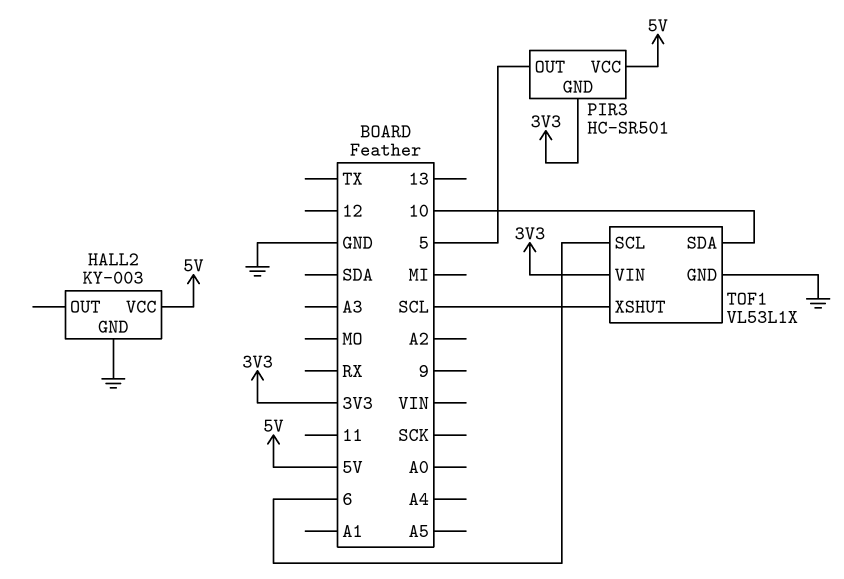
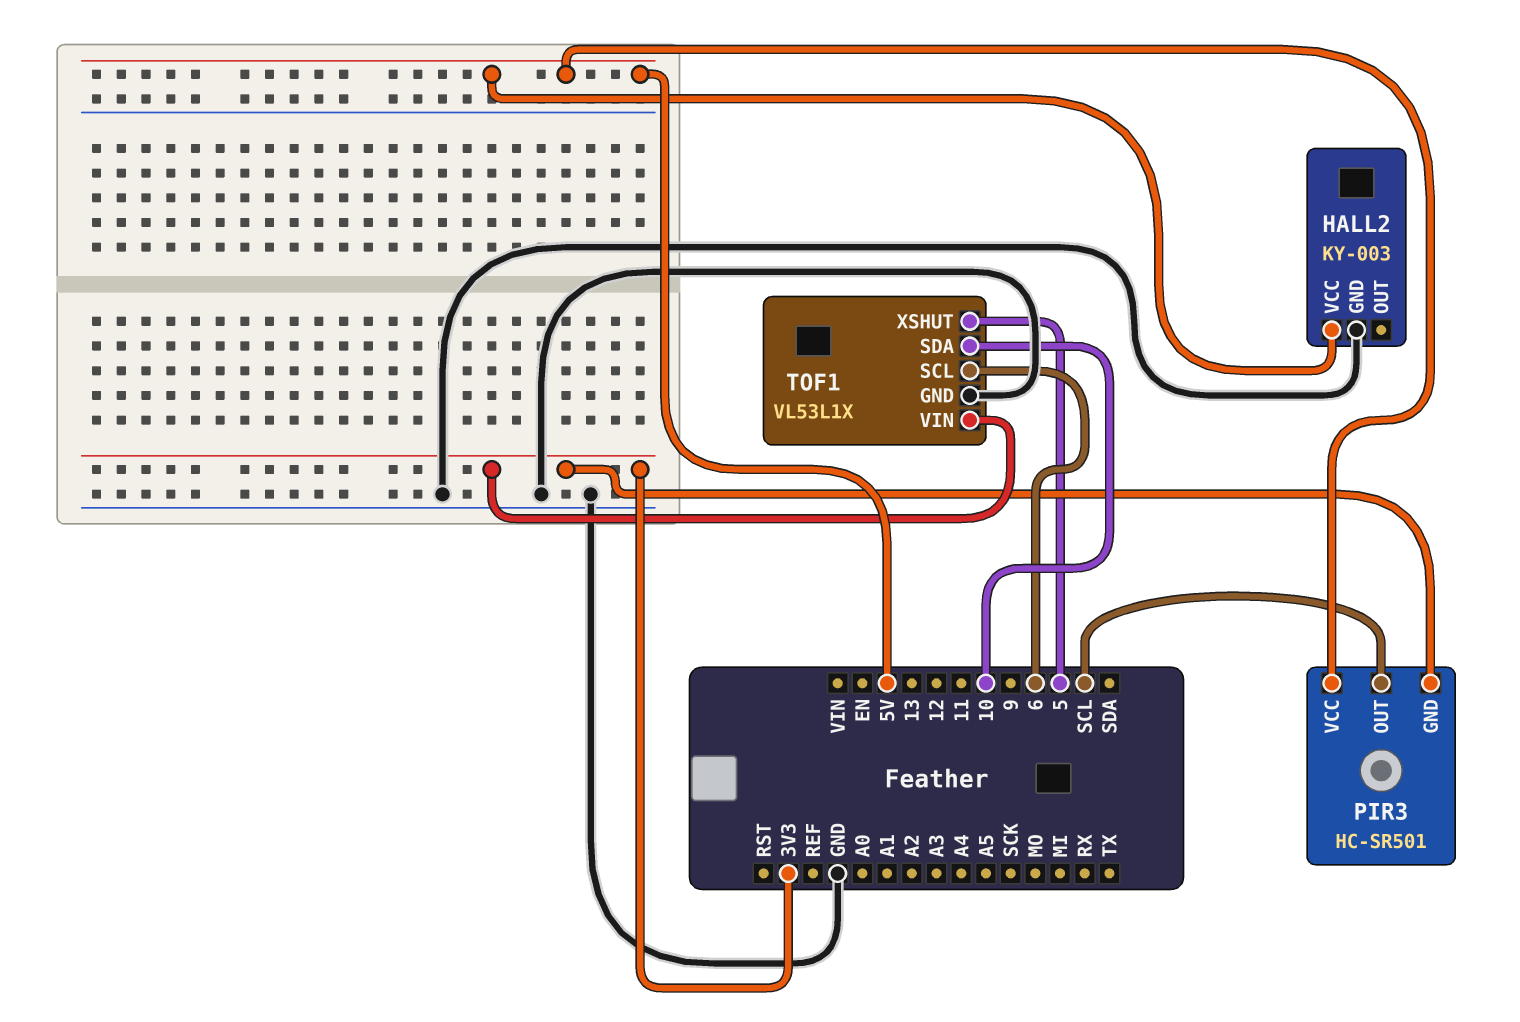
PIR3 pin OUT: 5 -> SCL
TOF1 pin XSHUT: SCL -> 5

